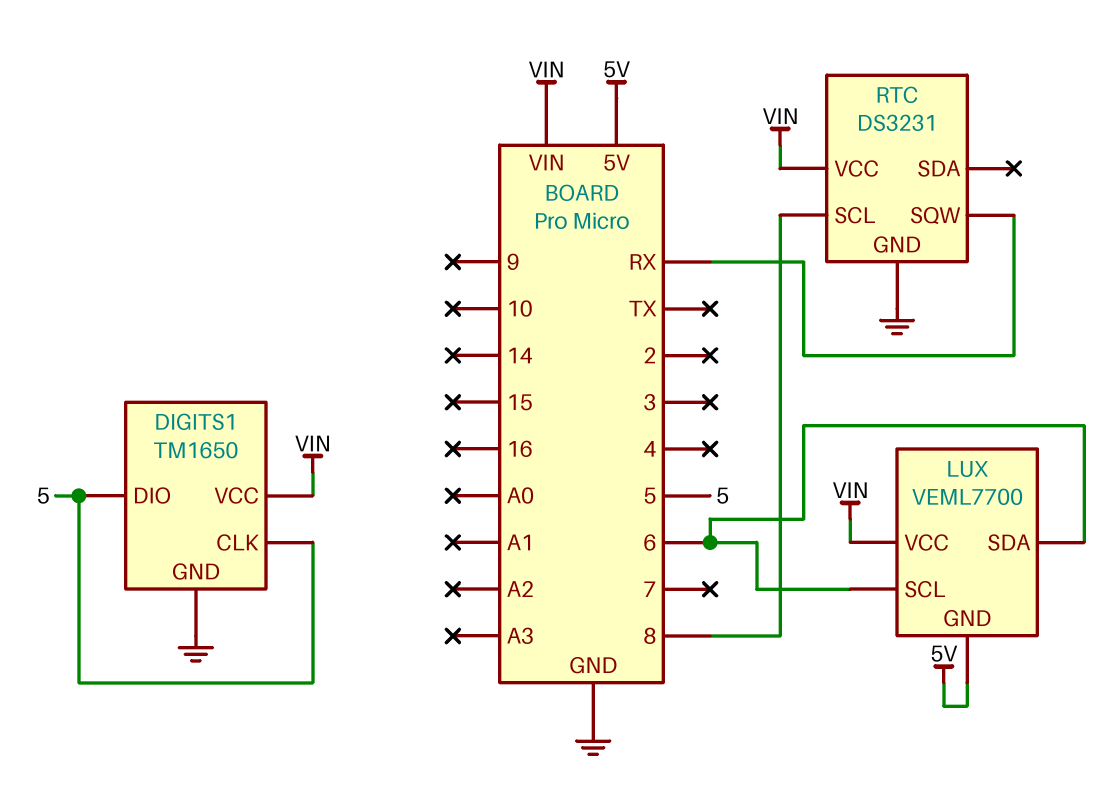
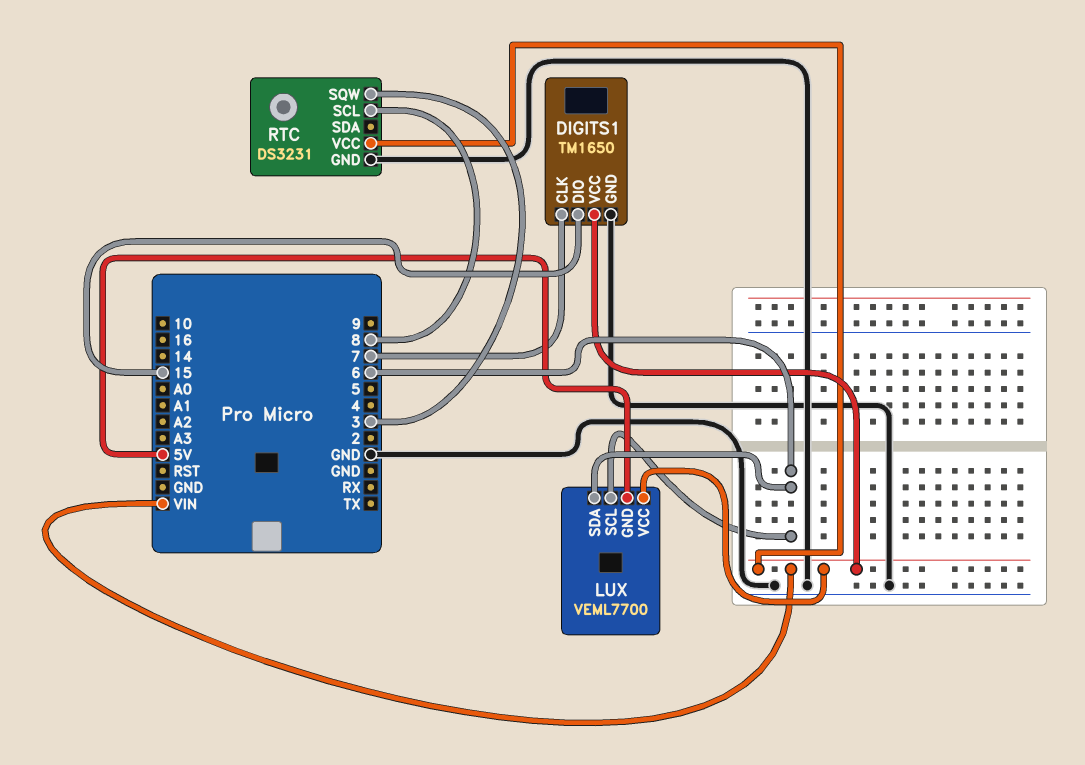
DIGITS1 pin CLK: 5 -> 7
DIGITS1 pin DIO: 5 -> 15
RTC pin SQW: RX -> 3

